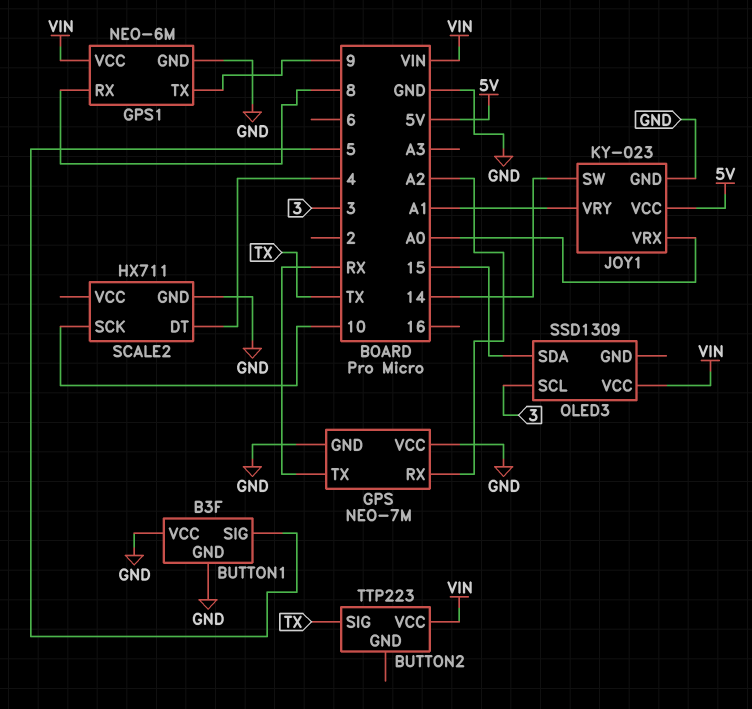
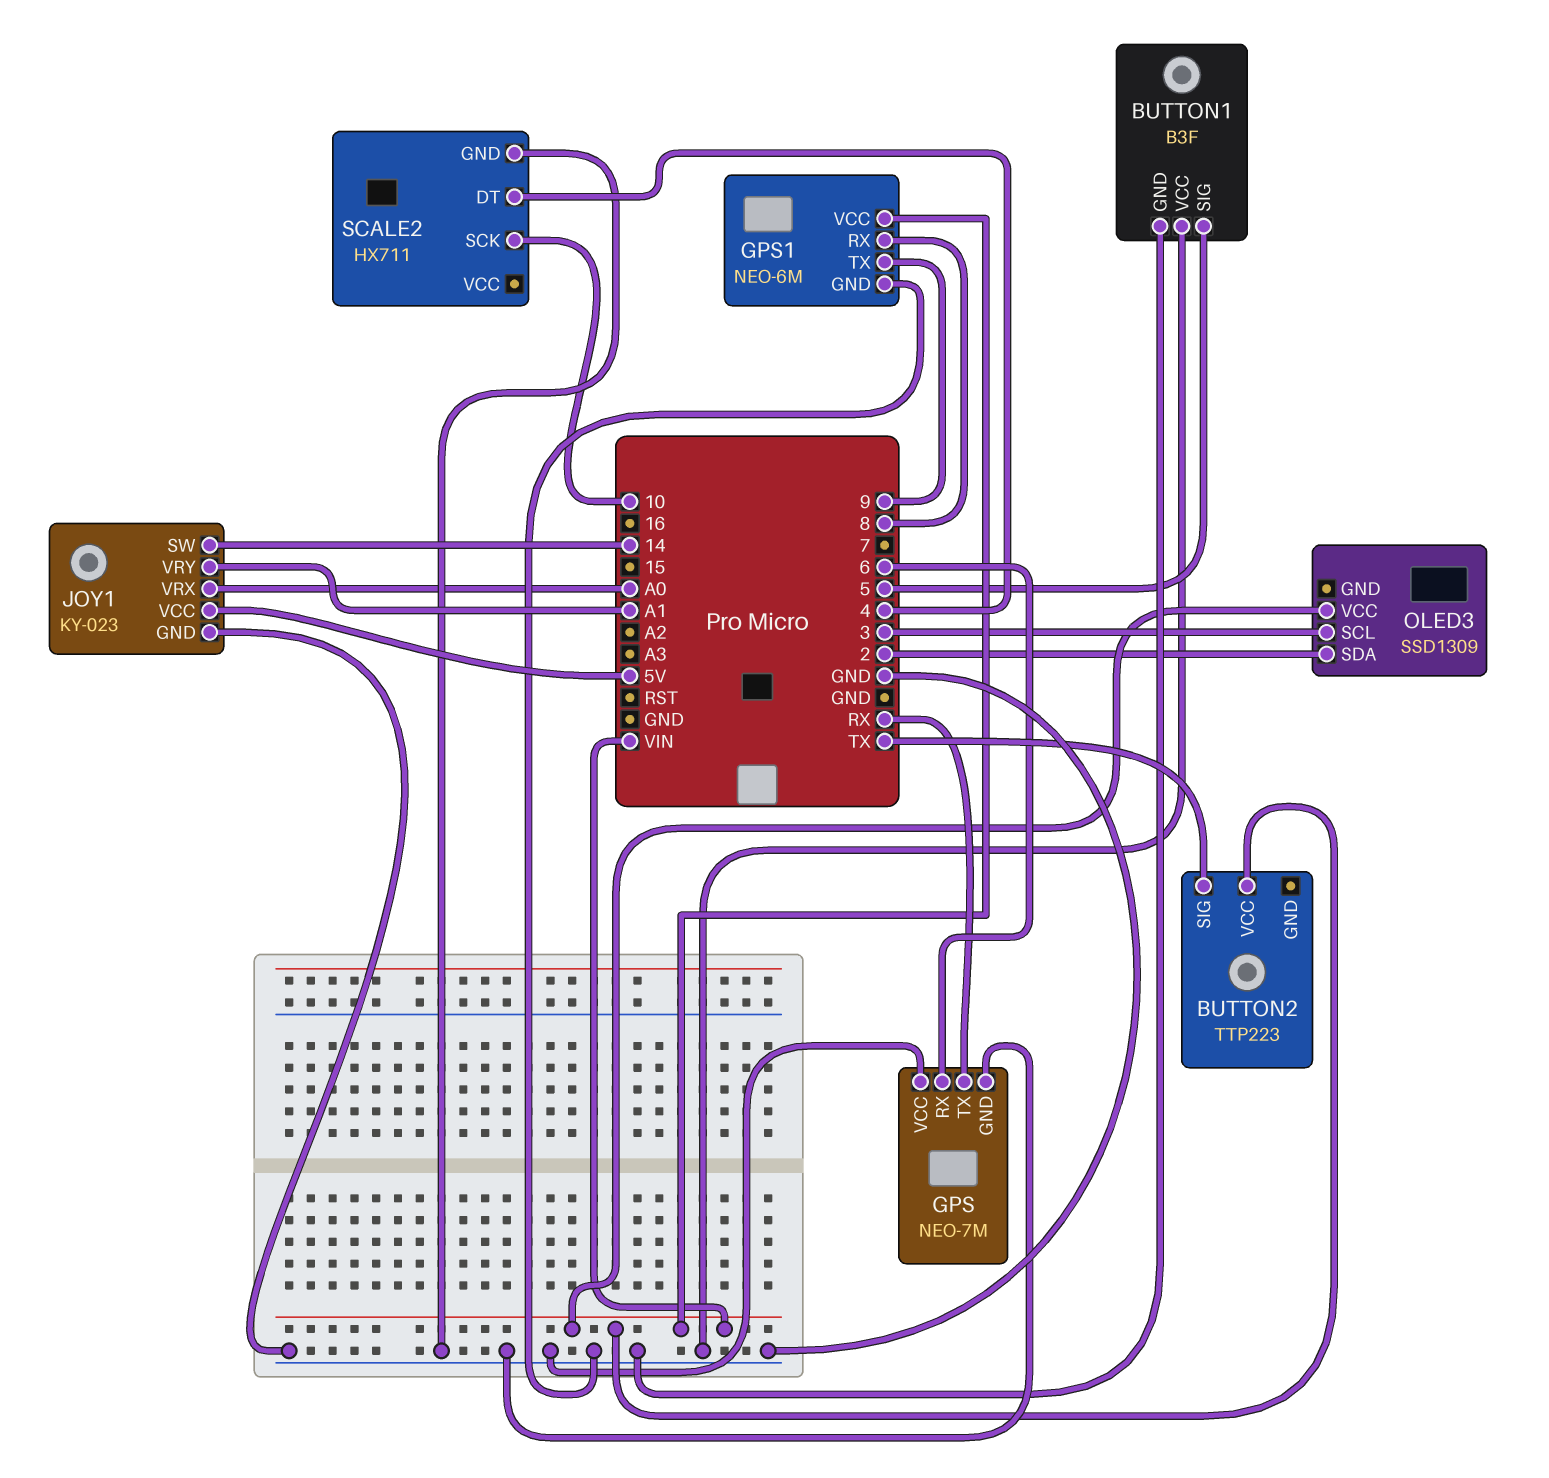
GPS pin RX: A2 -> 6
OLED3 pin SDA: 15 -> 2

